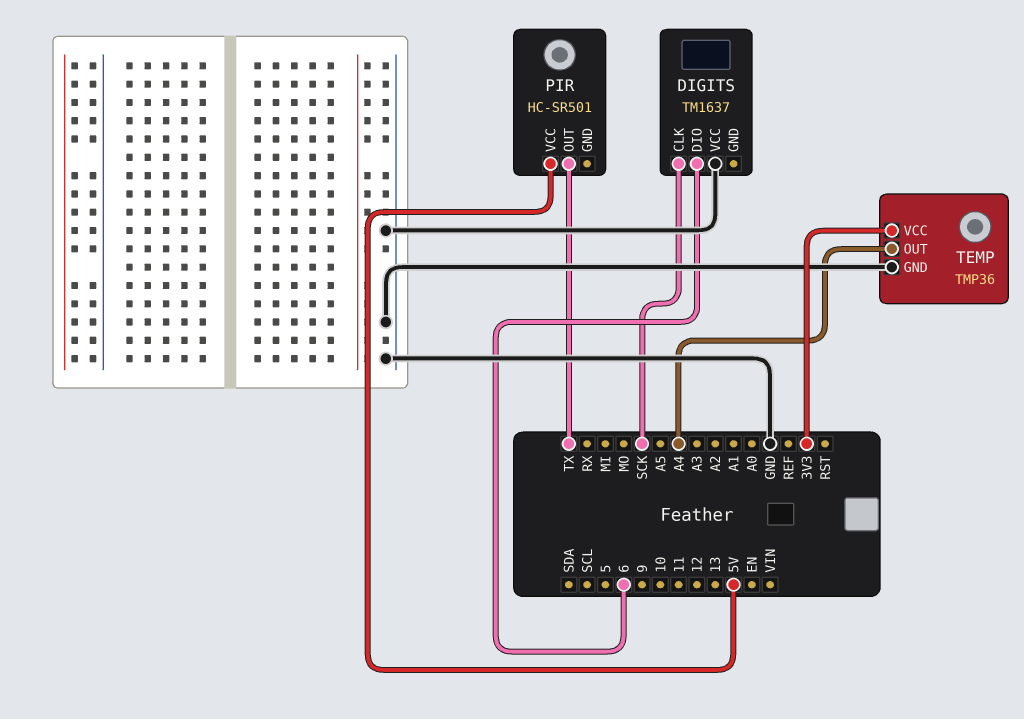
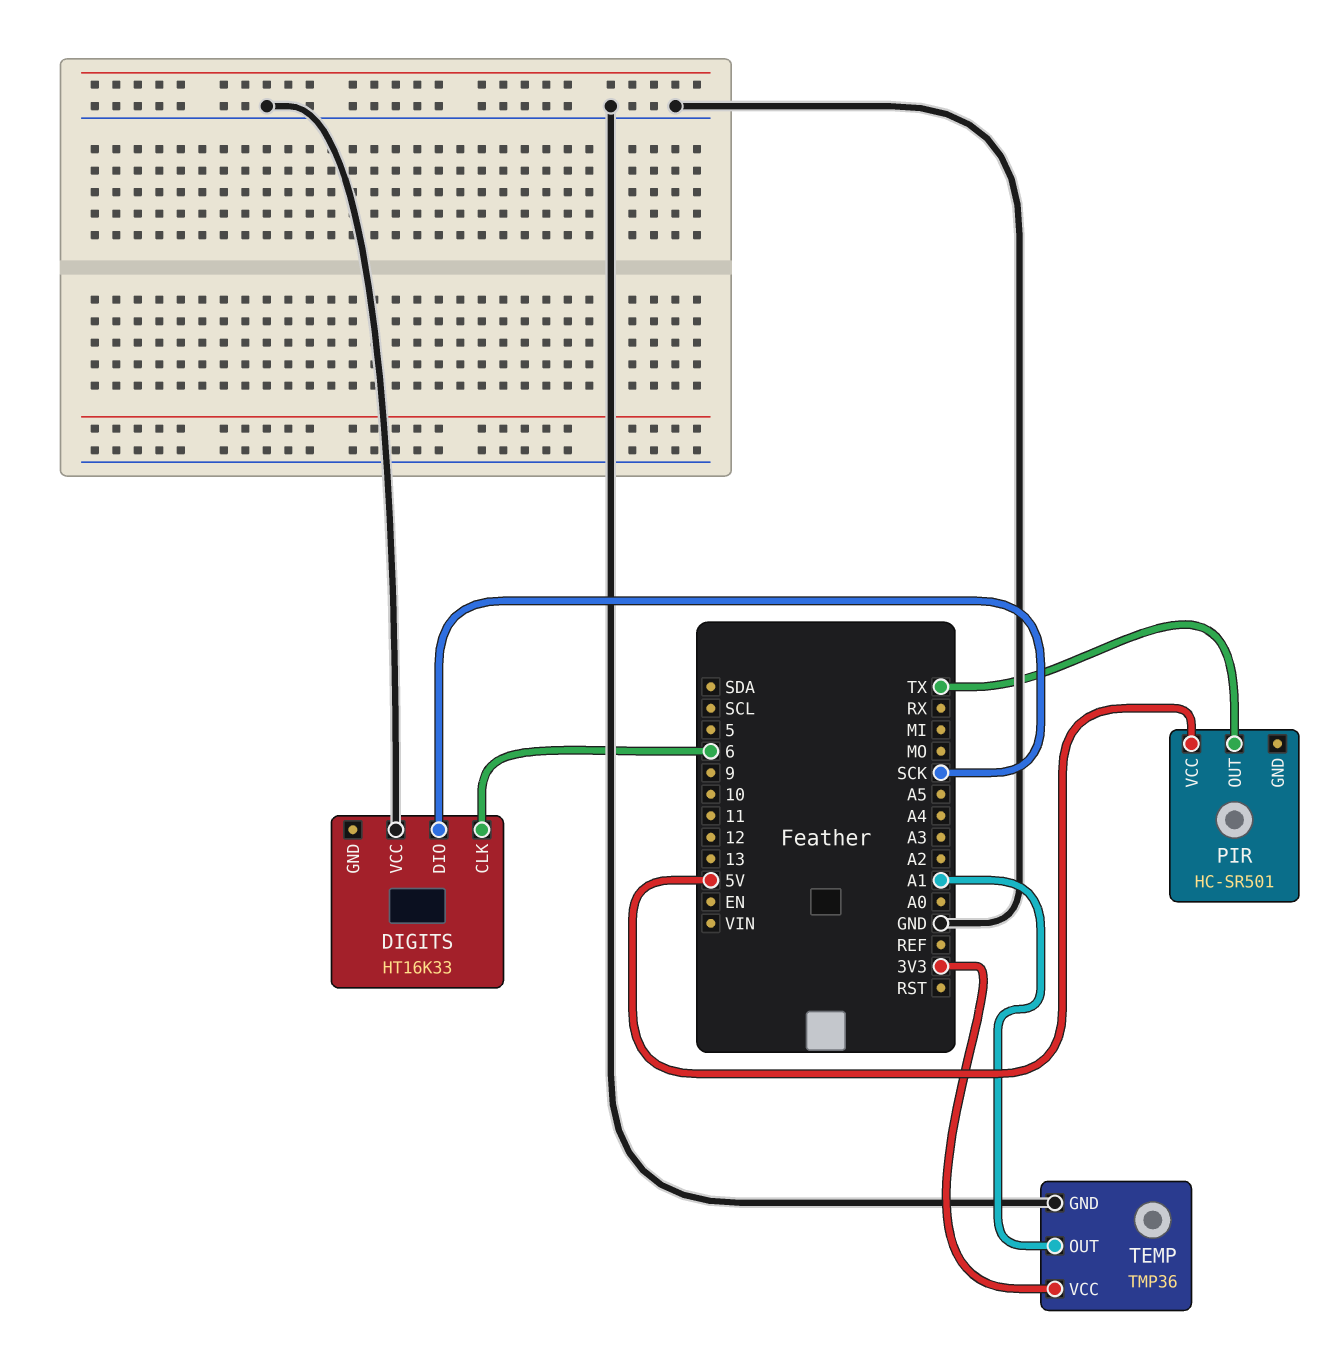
DIGITS: TM1637 -> HT16K33
DIGITS pin CLK: SCK -> 6
DIGITS pin DIO: 6 -> SCK
TEMP pin OUT: A4 -> A1

